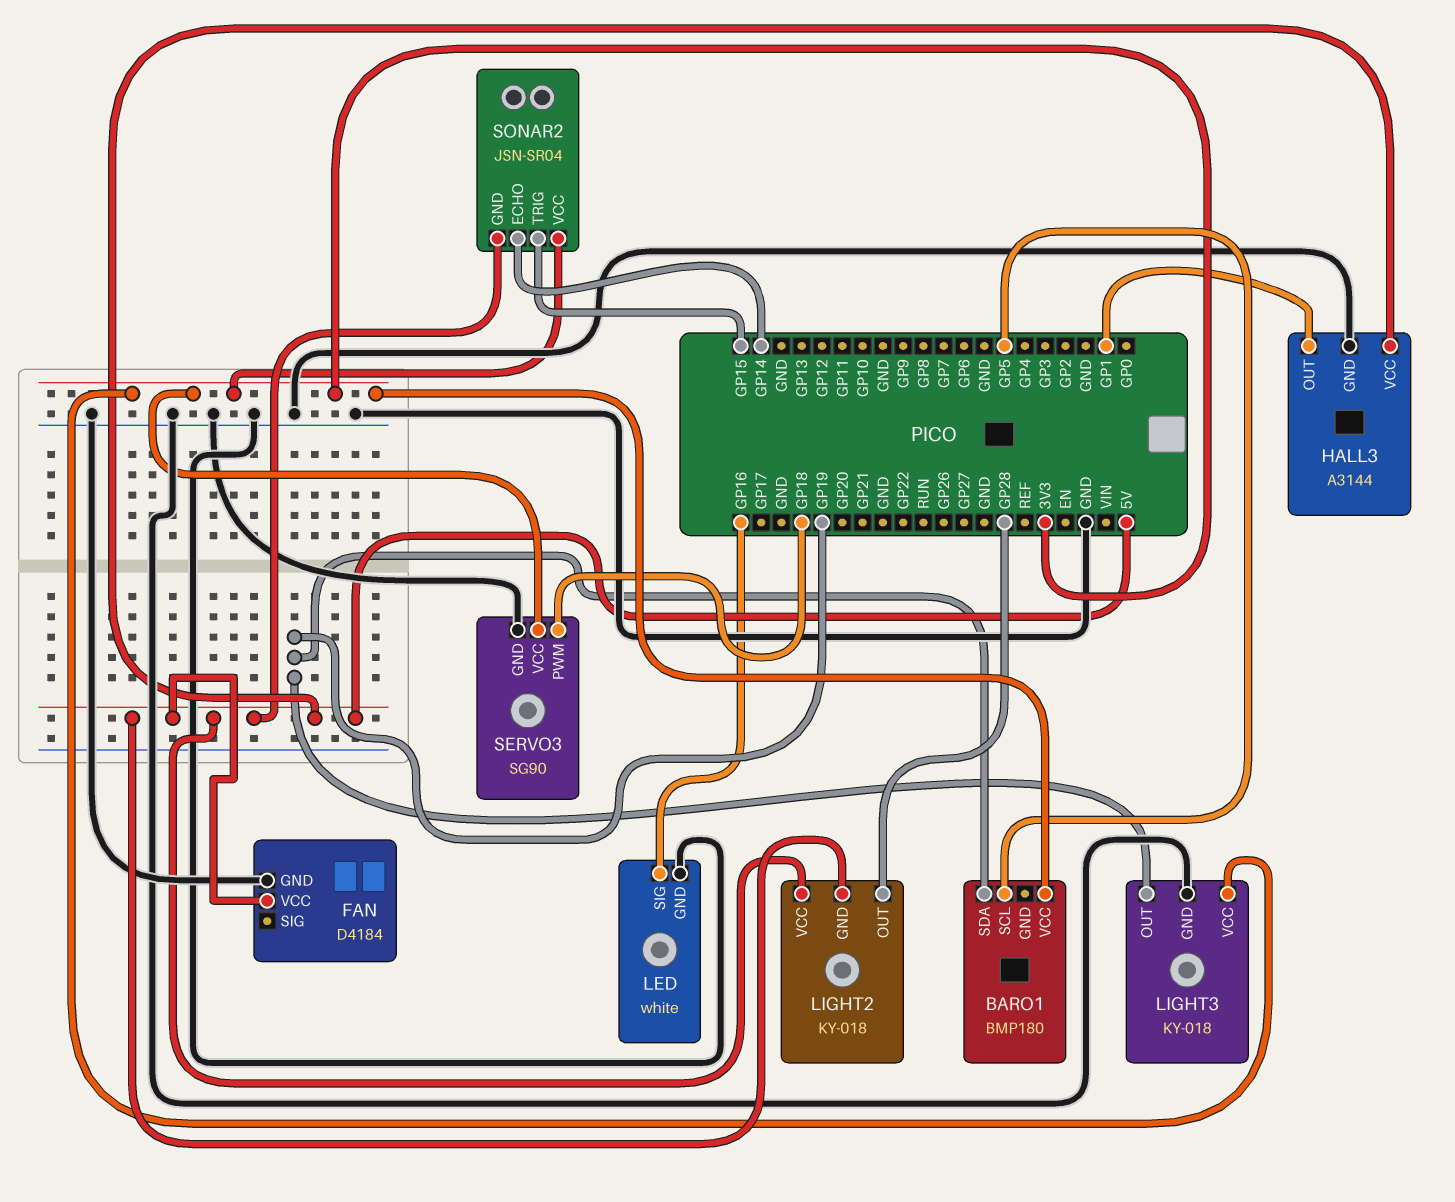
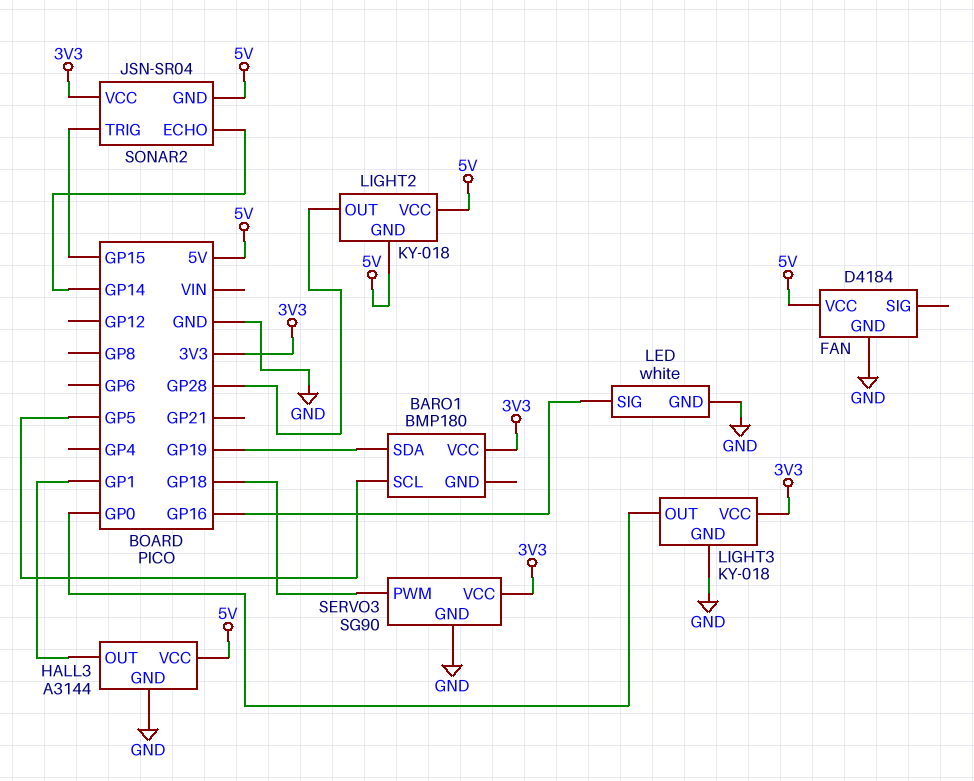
LIGHT3 pin OUT: GP19 -> GP0

